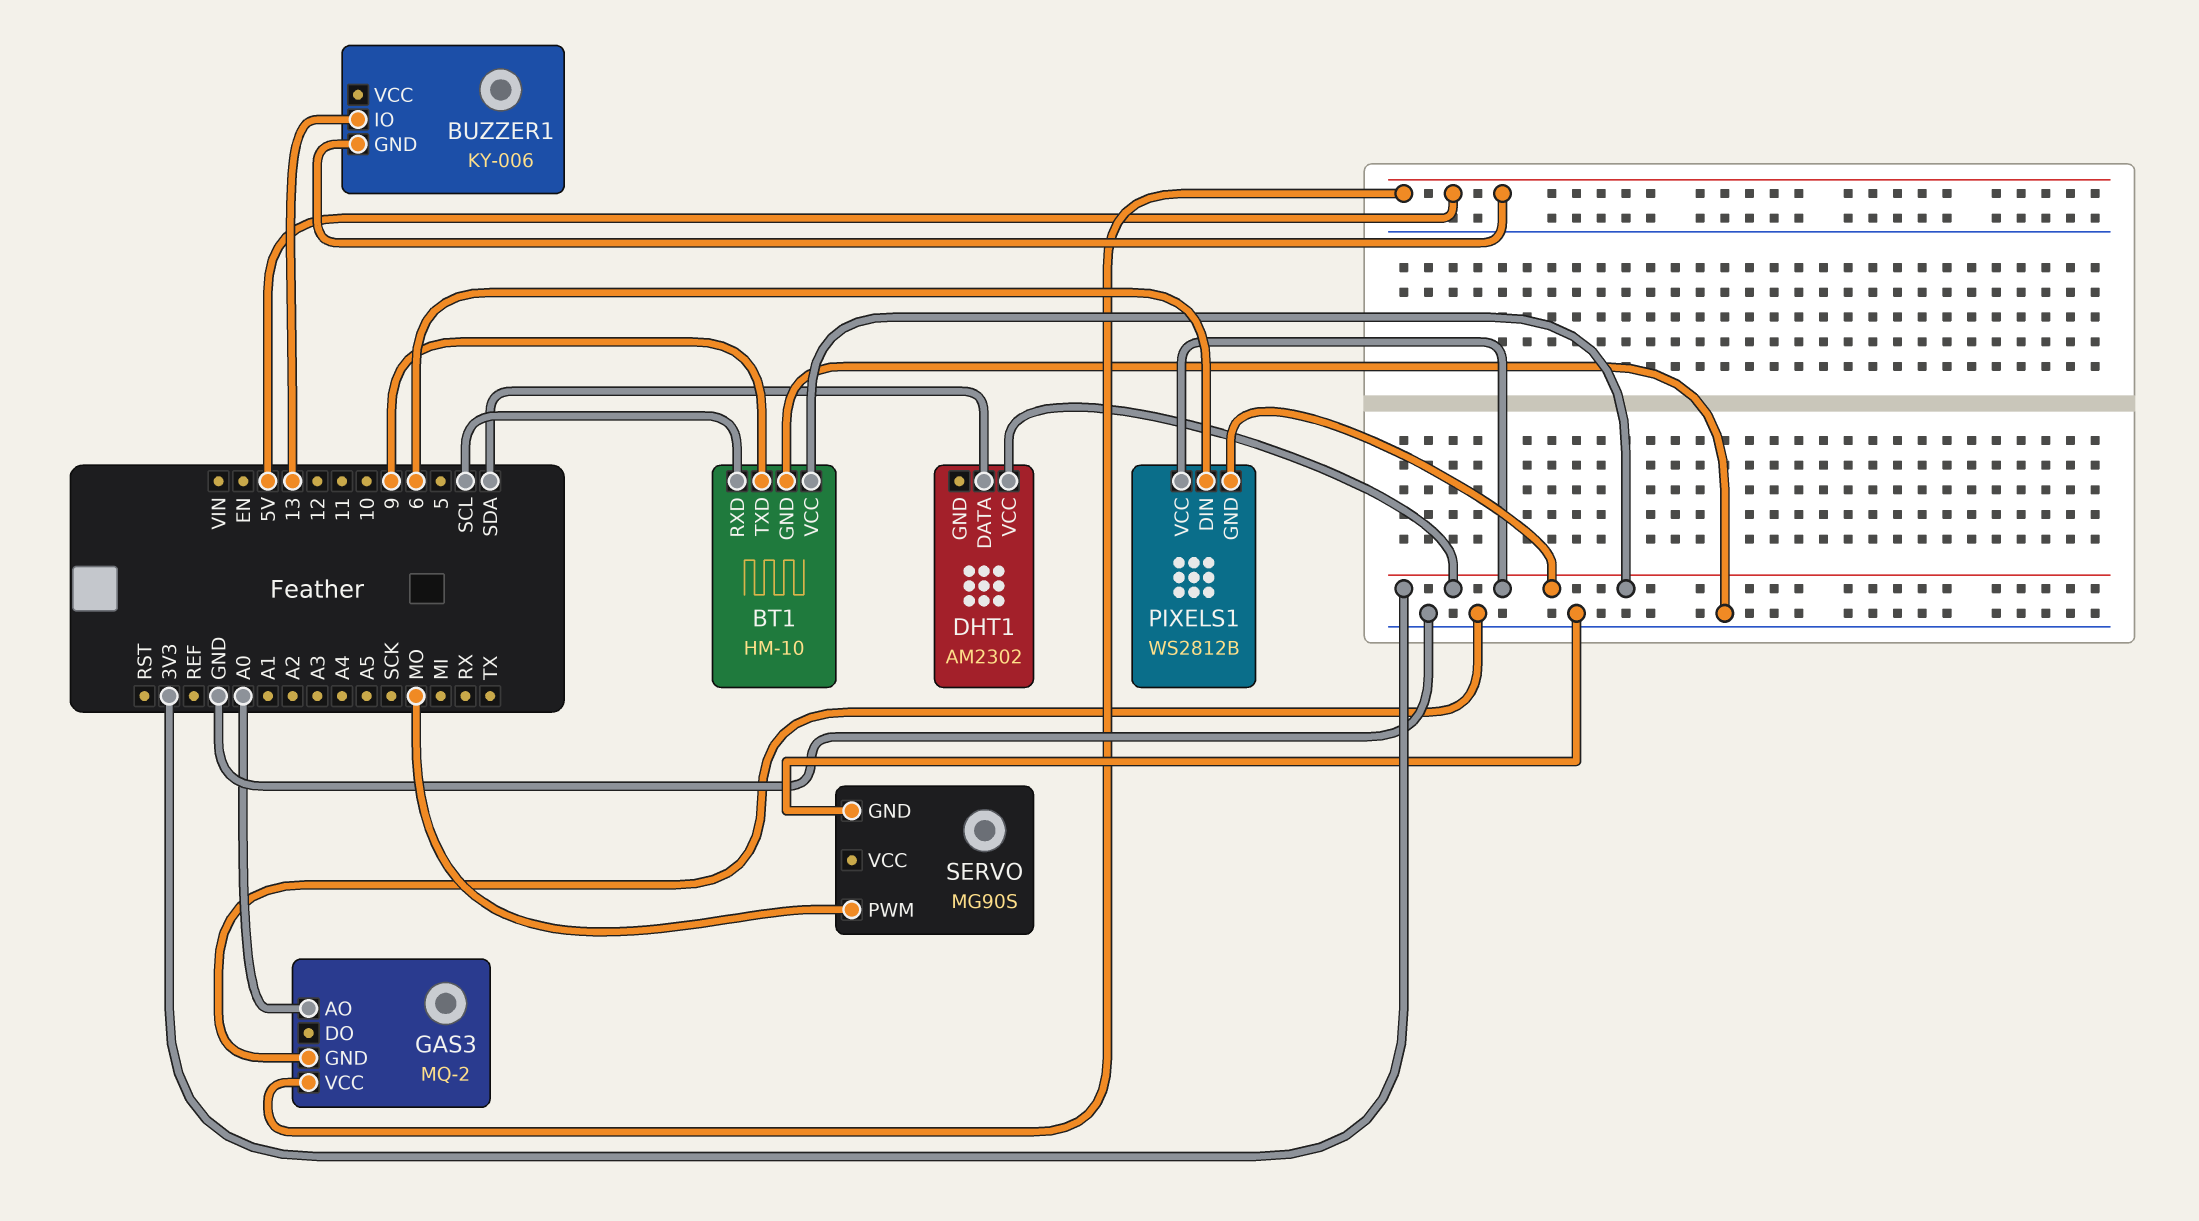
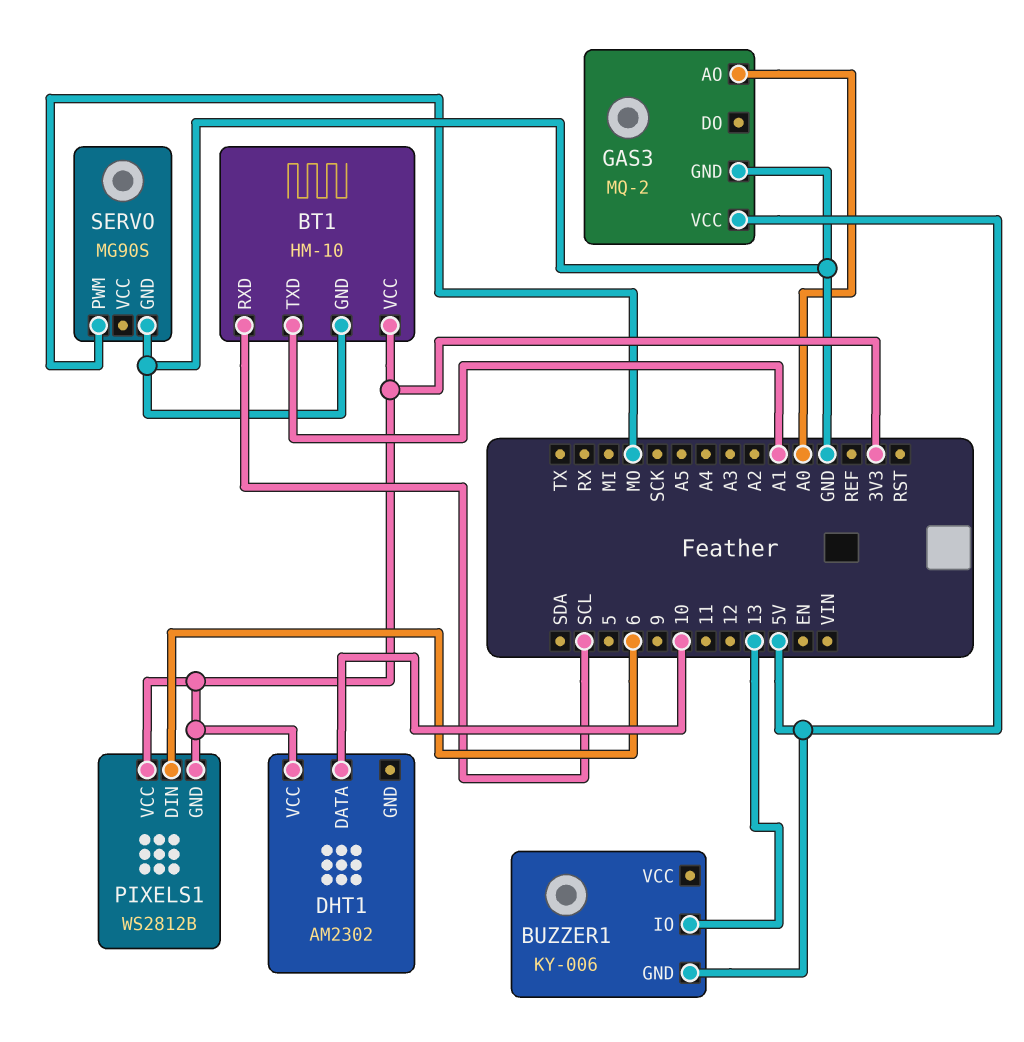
BT1 pin TXD: 9 -> A1
DHT1 pin DATA: SDA -> 10

